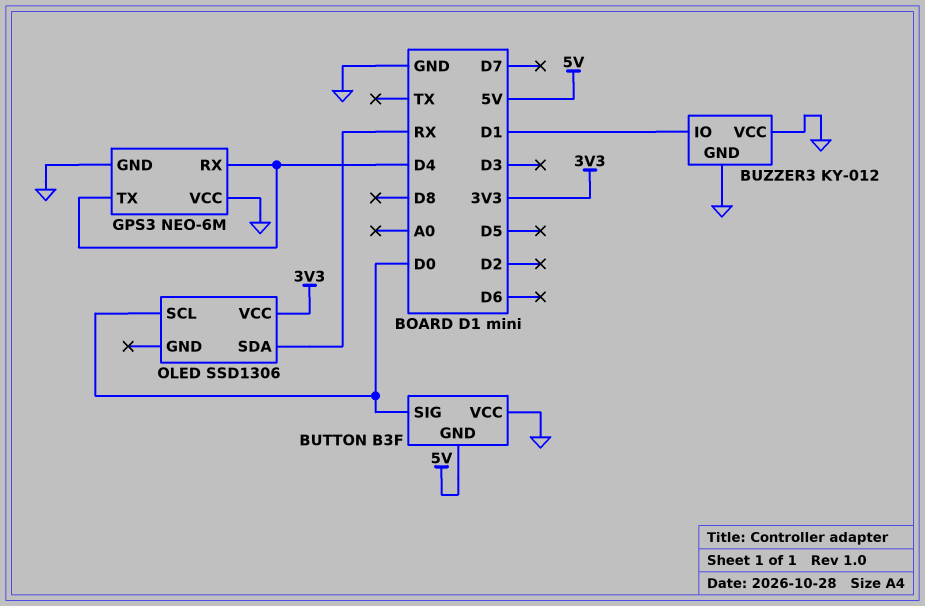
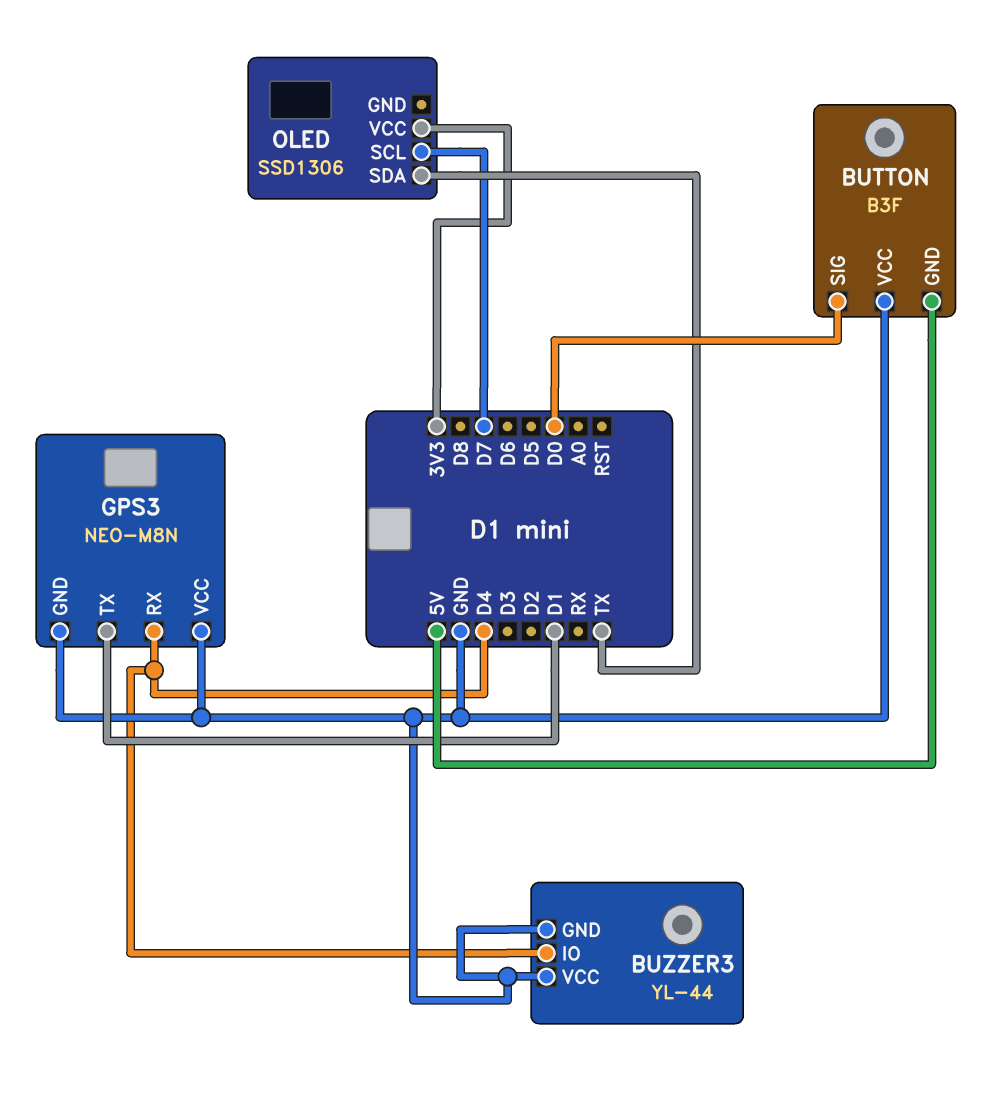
BUZZER3: KY-012 -> YL-44
BUZZER3 pin IO: D1 -> D4
GPS3: NEO-6M -> NEO-M8N
GPS3 pin TX: D4 -> D1
OLED pin SCL: D0 -> D7
OLED pin SDA: RX -> TX

